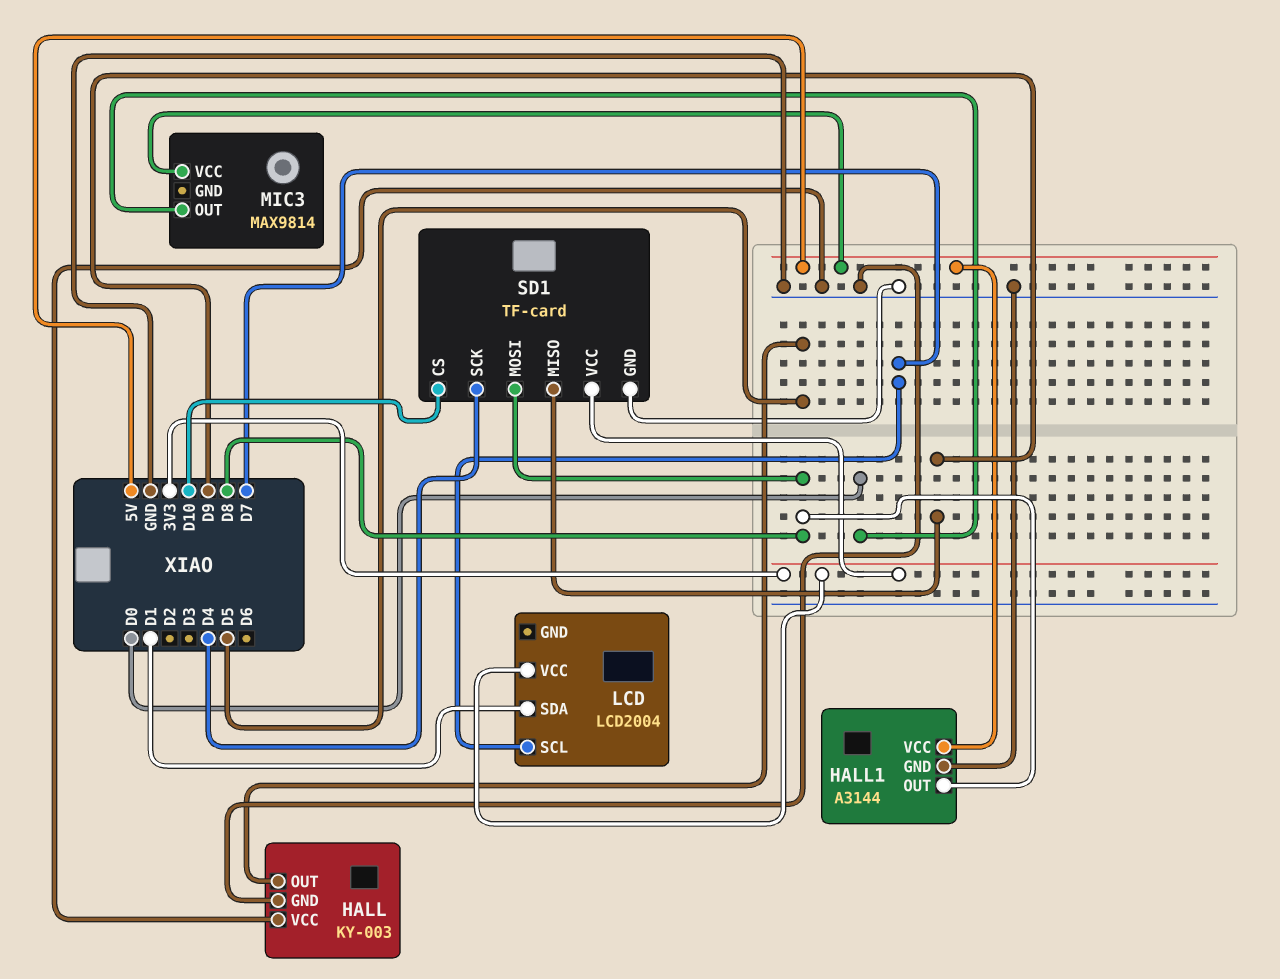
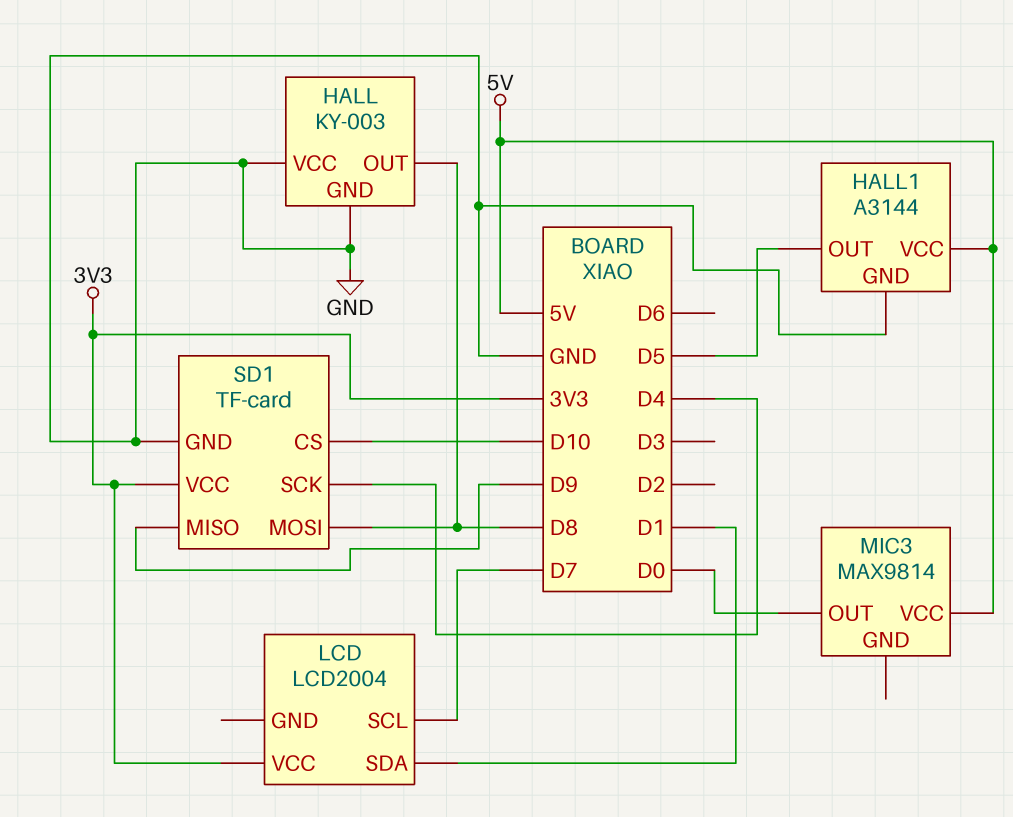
HALL pin OUT: D5 -> D8
HALL1 pin OUT: D8 -> D5

